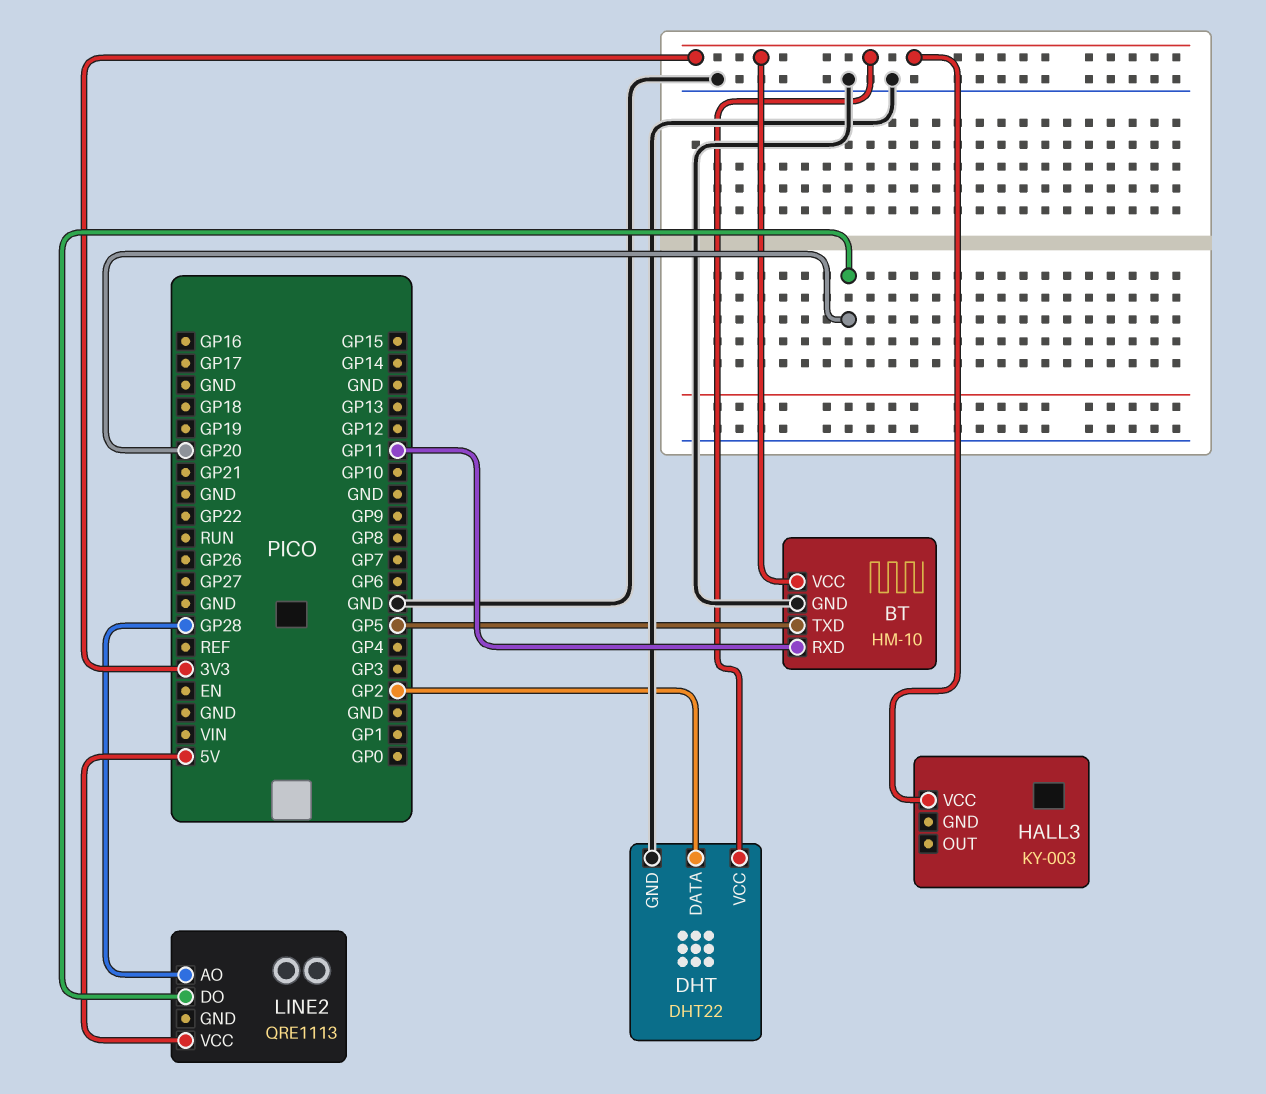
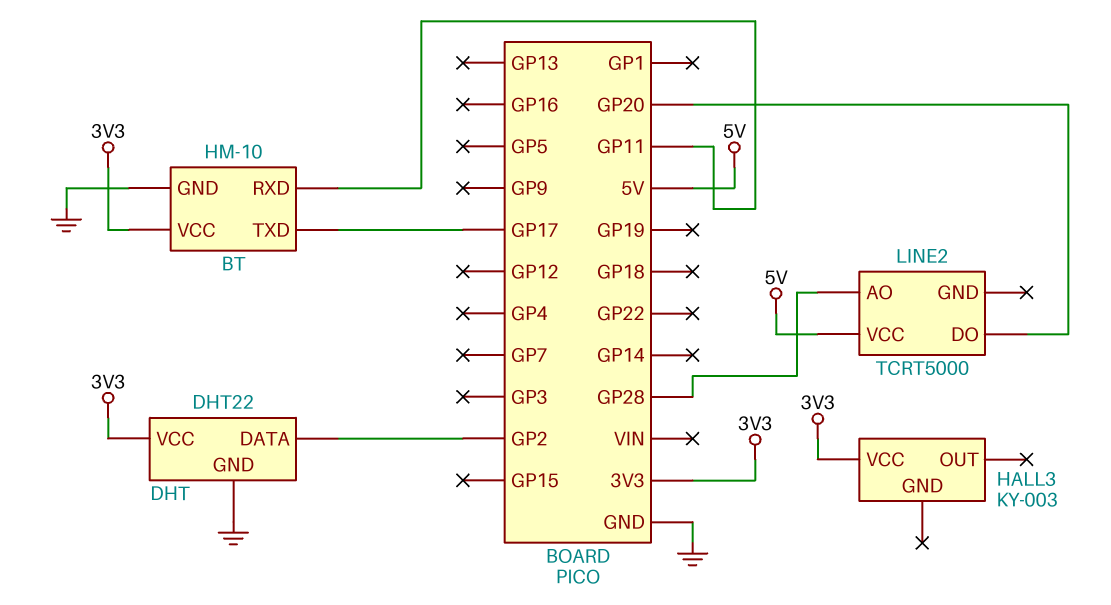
BT pin TXD: GP5 -> GP17
LINE2: QRE1113 -> TCRT5000

